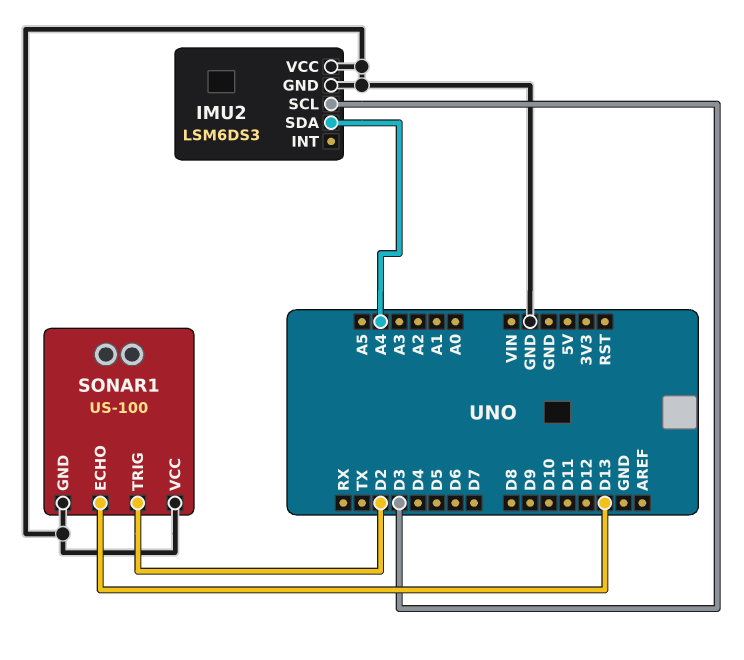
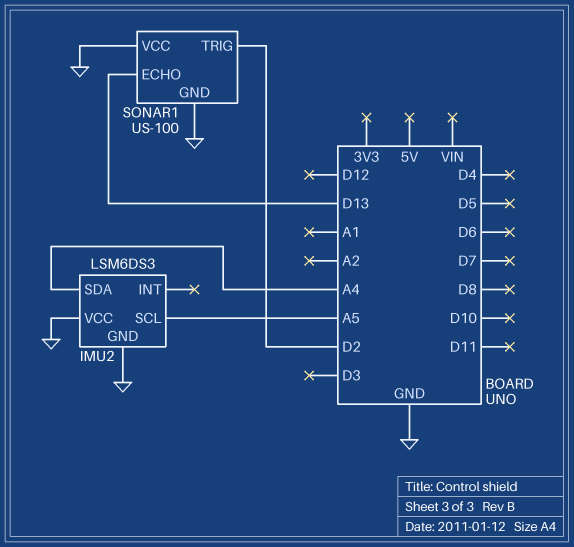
IMU2 pin SCL: D3 -> A5

